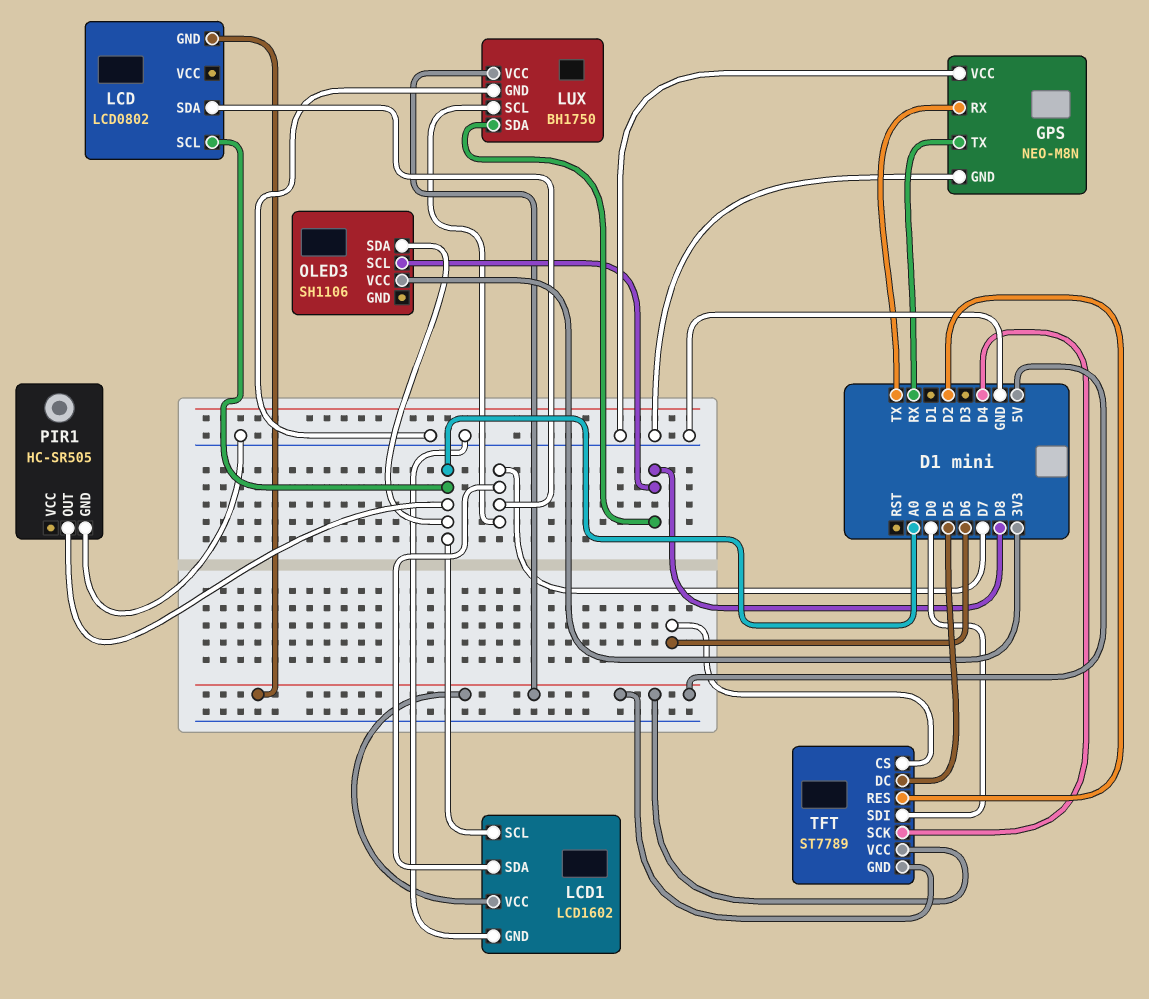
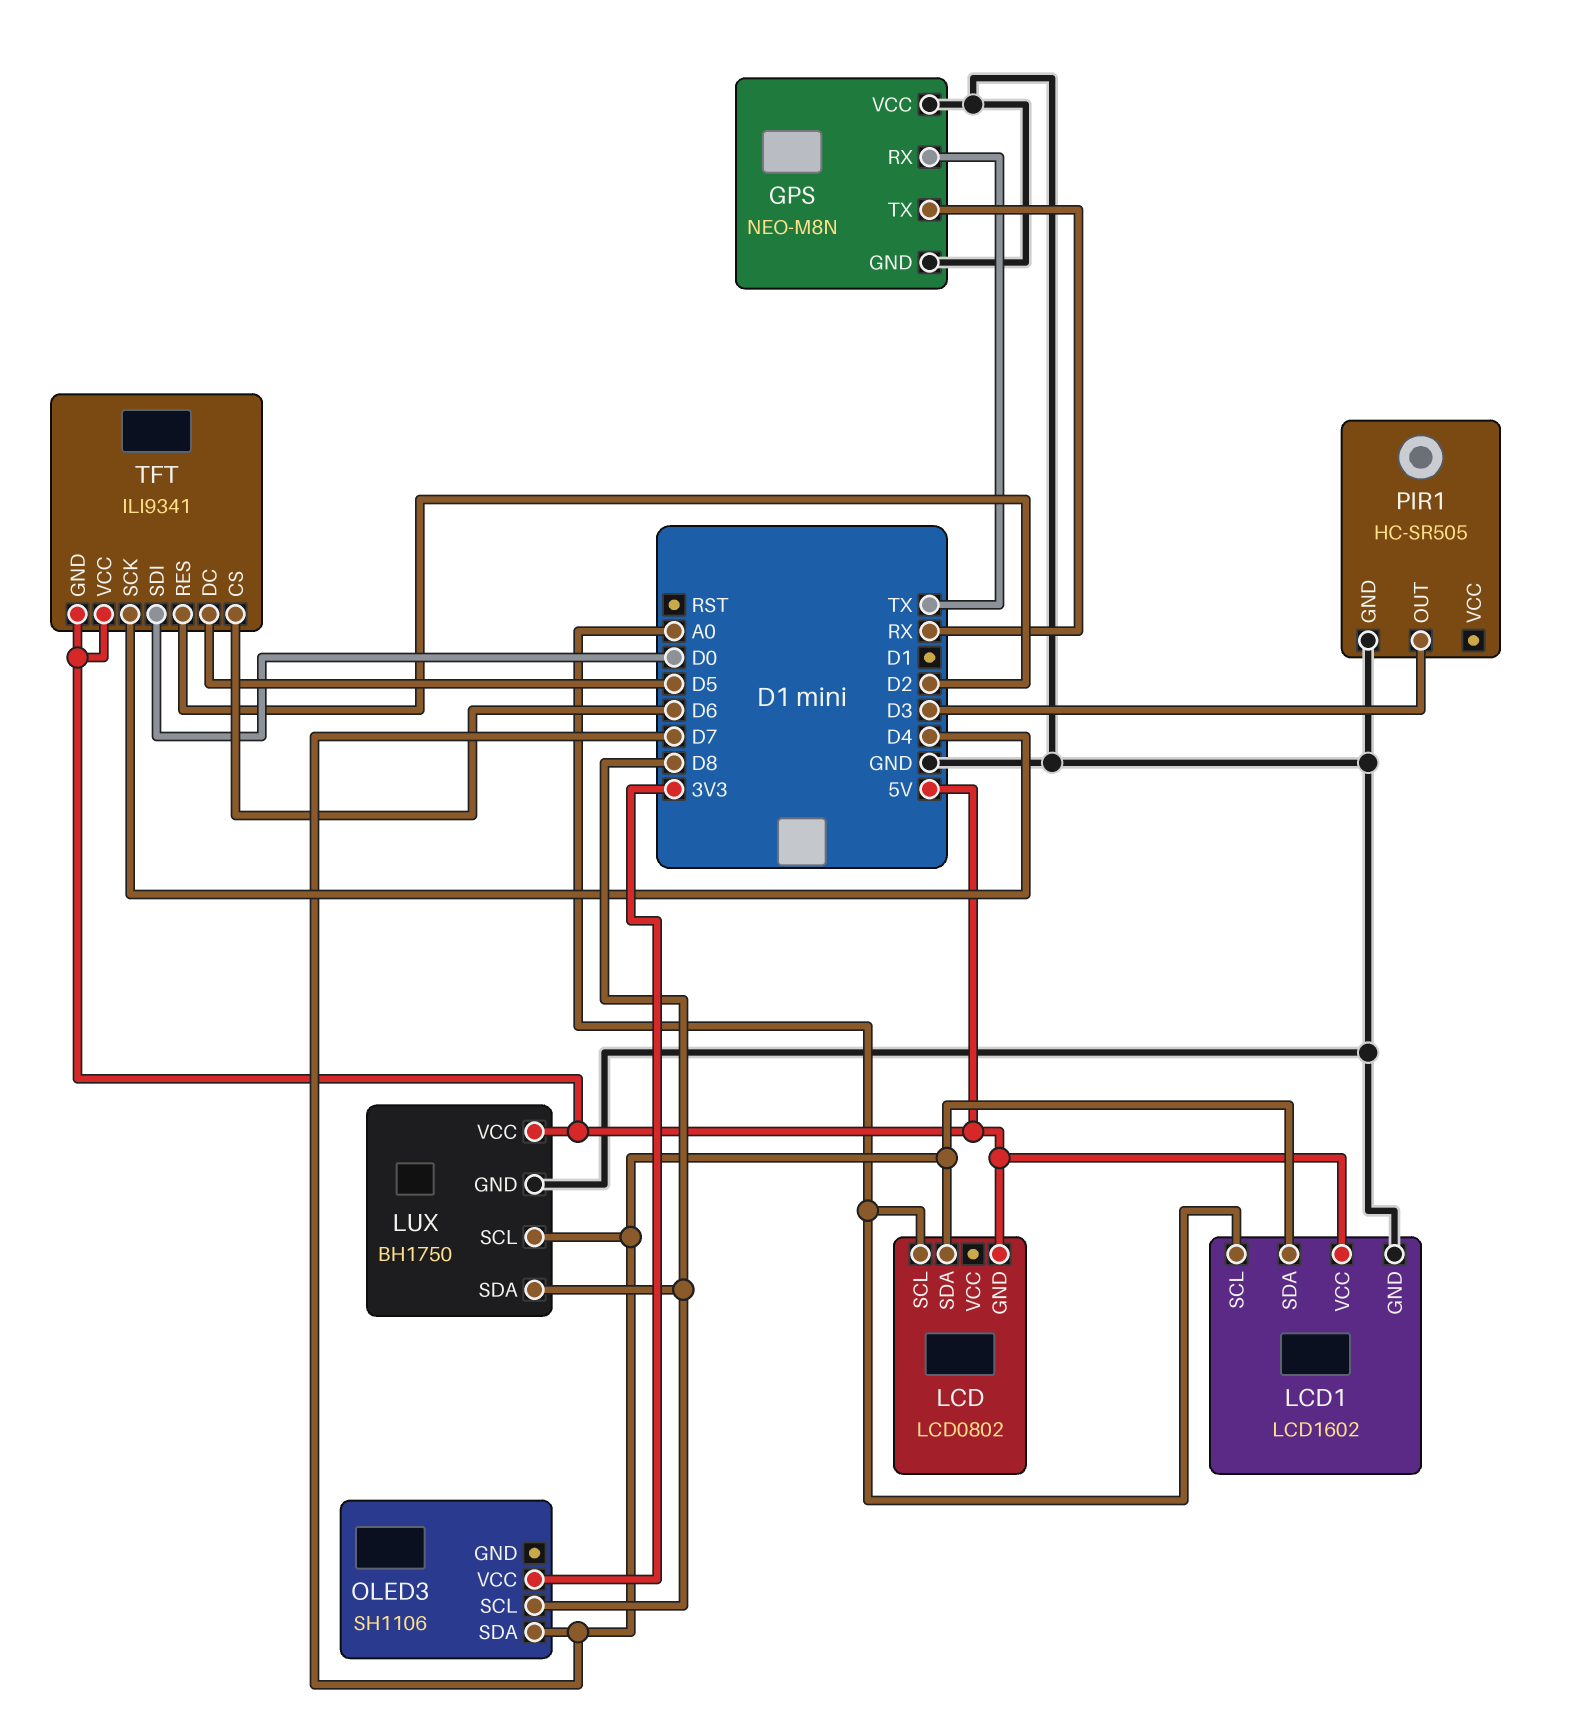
OLED3 pin SDA: A0 -> D7
PIR1 pin OUT: A0 -> D3
TFT: ST7789 -> ILI9341

